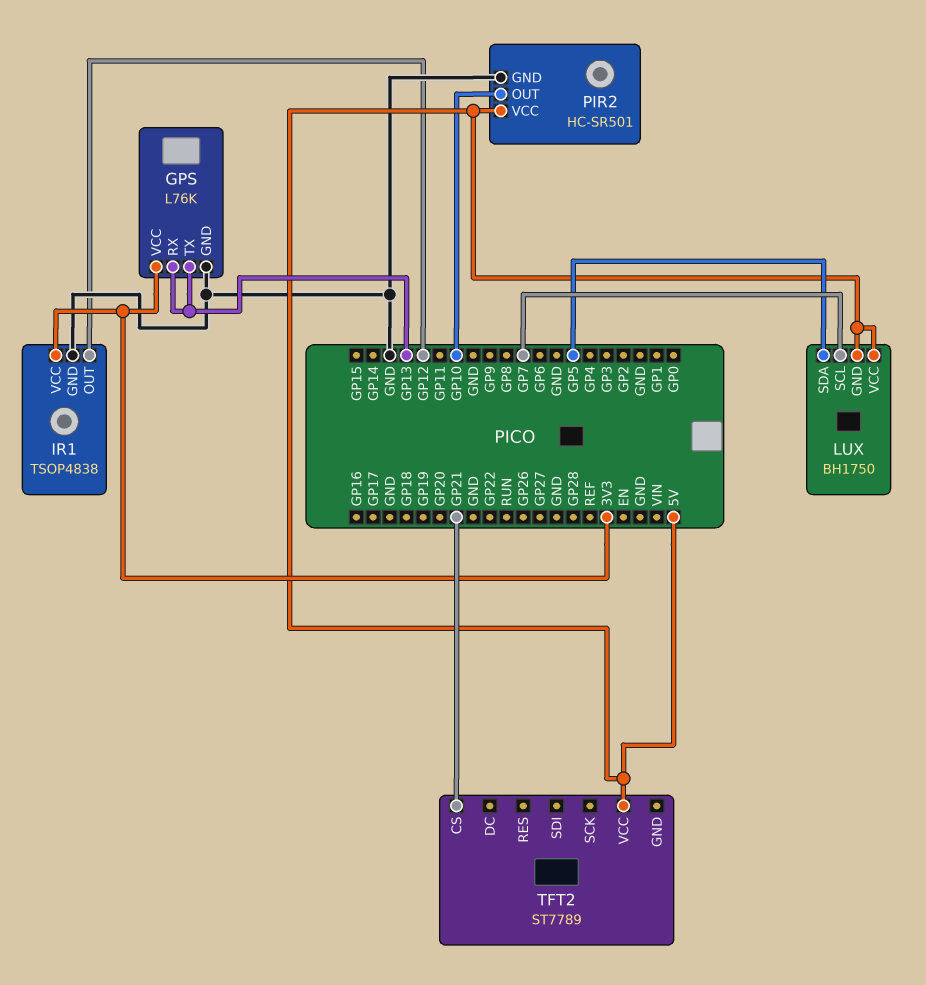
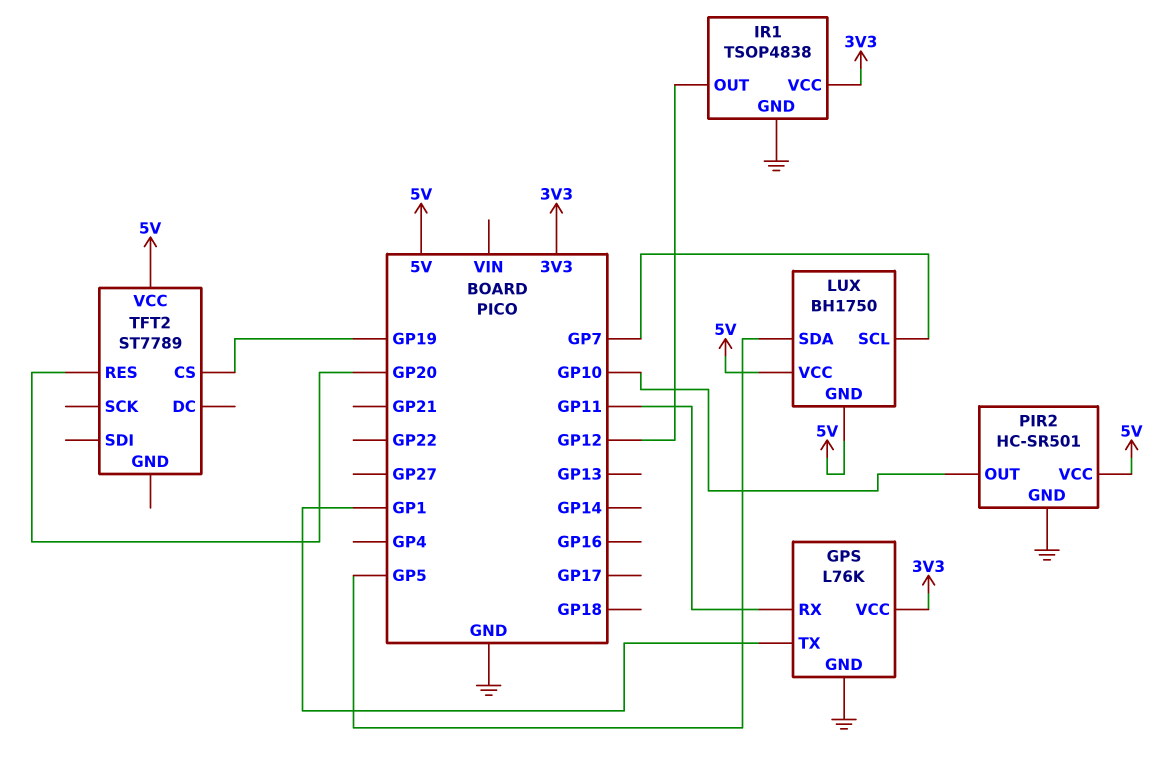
GPS pin RX: GP13 -> GP11
GPS pin TX: GP13 -> GP1
TFT2 pin CS: GP21 -> GP19
TFT2 pin RES: none -> GP20

